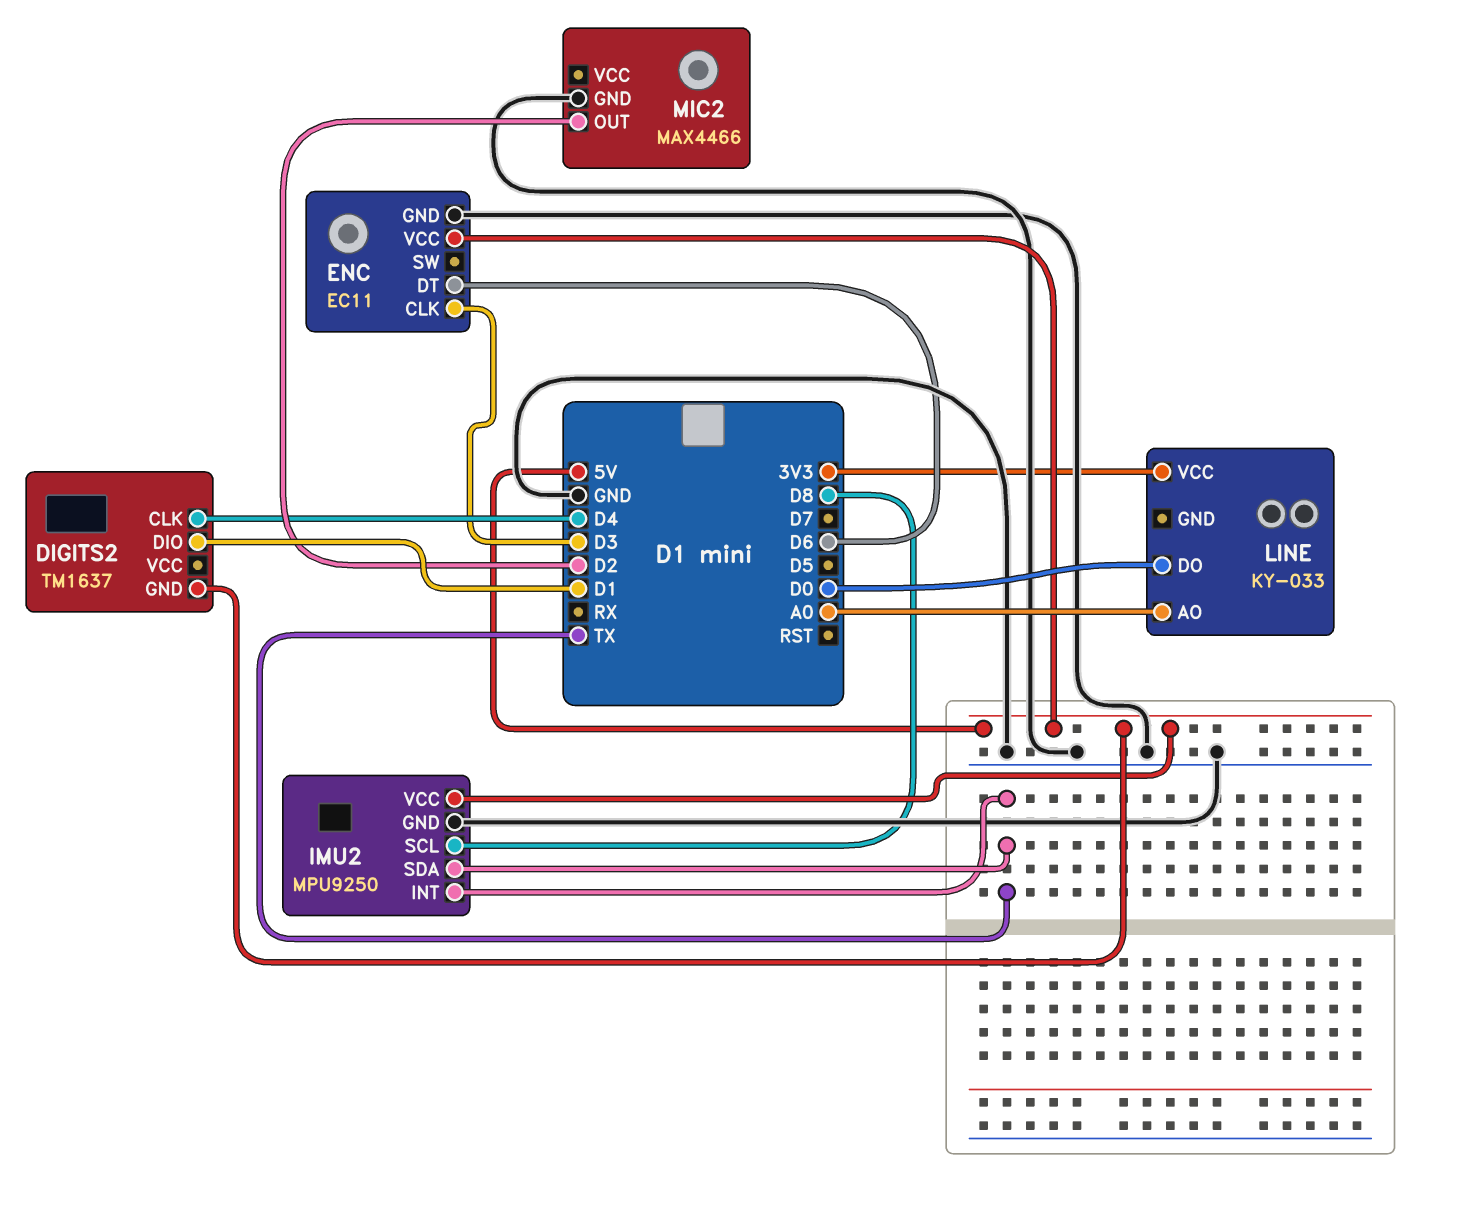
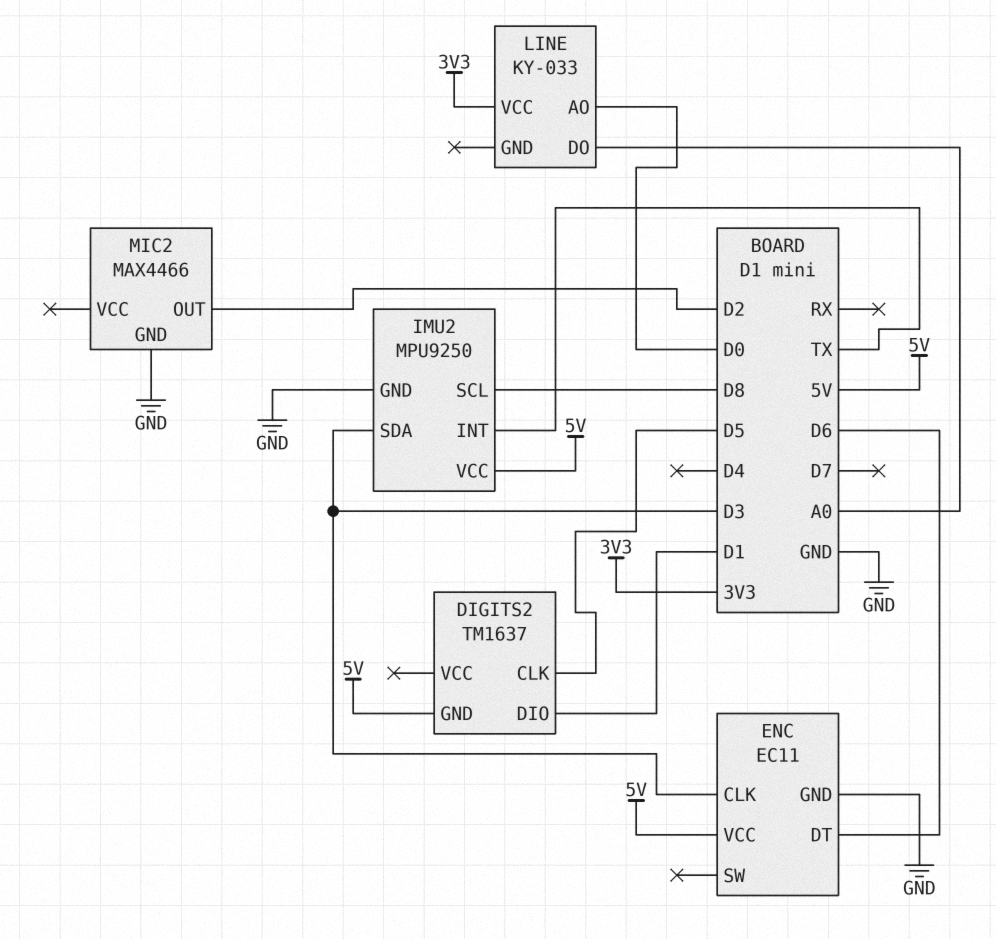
DIGITS2 pin CLK: D4 -> D5
IMU2 pin SDA: TX -> D3
LINE pin AO: A0 -> D0
LINE pin DO: D0 -> A0

